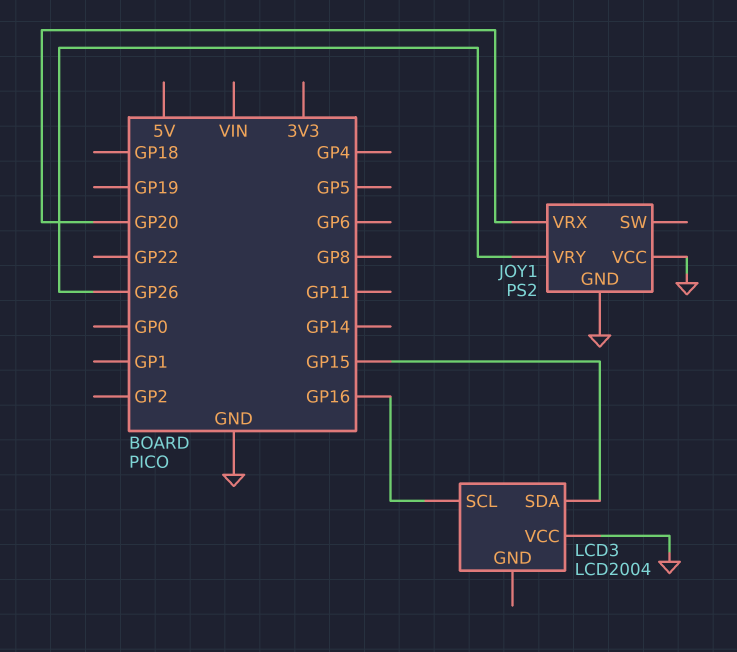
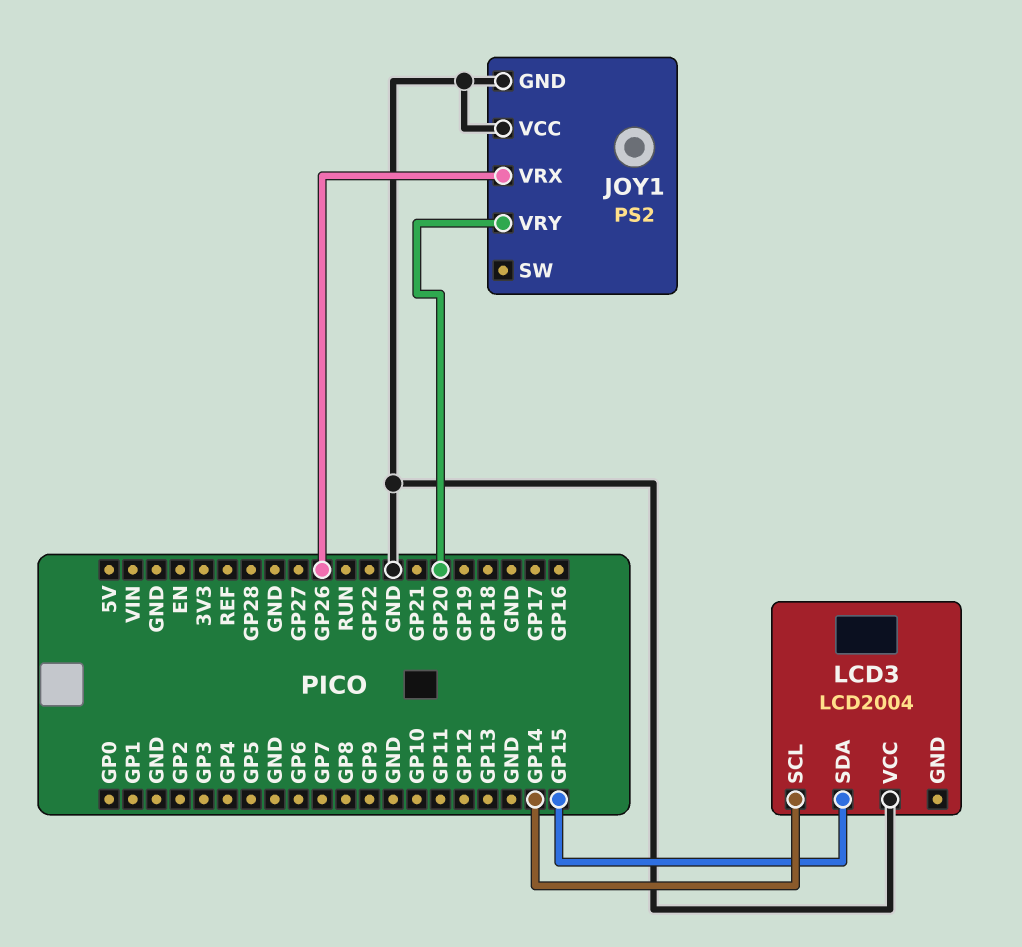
JOY1 pin VRX: GP20 -> GP26
JOY1 pin VRY: GP26 -> GP20
LCD3 pin SCL: GP16 -> GP14

